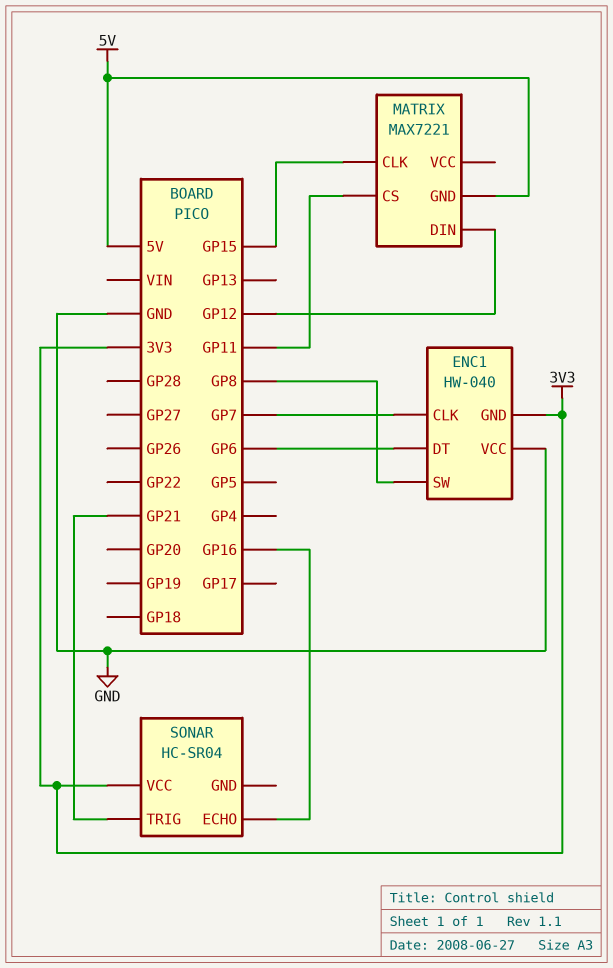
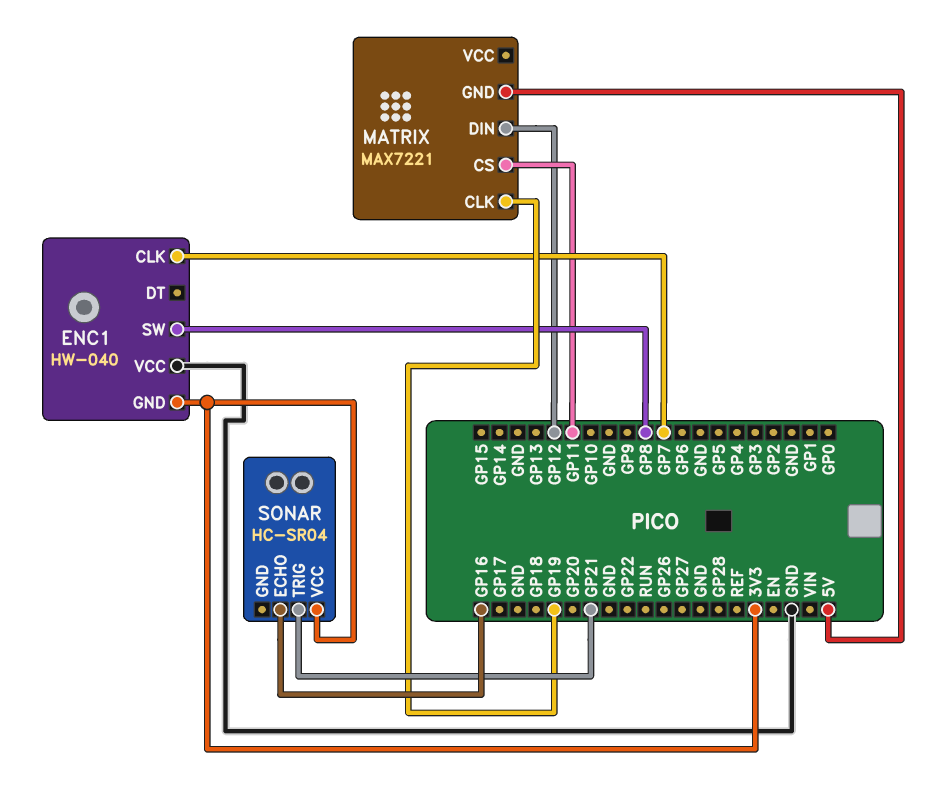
ENC1 pin DT: GP6 -> none
MATRIX pin CLK: GP15 -> GP19

